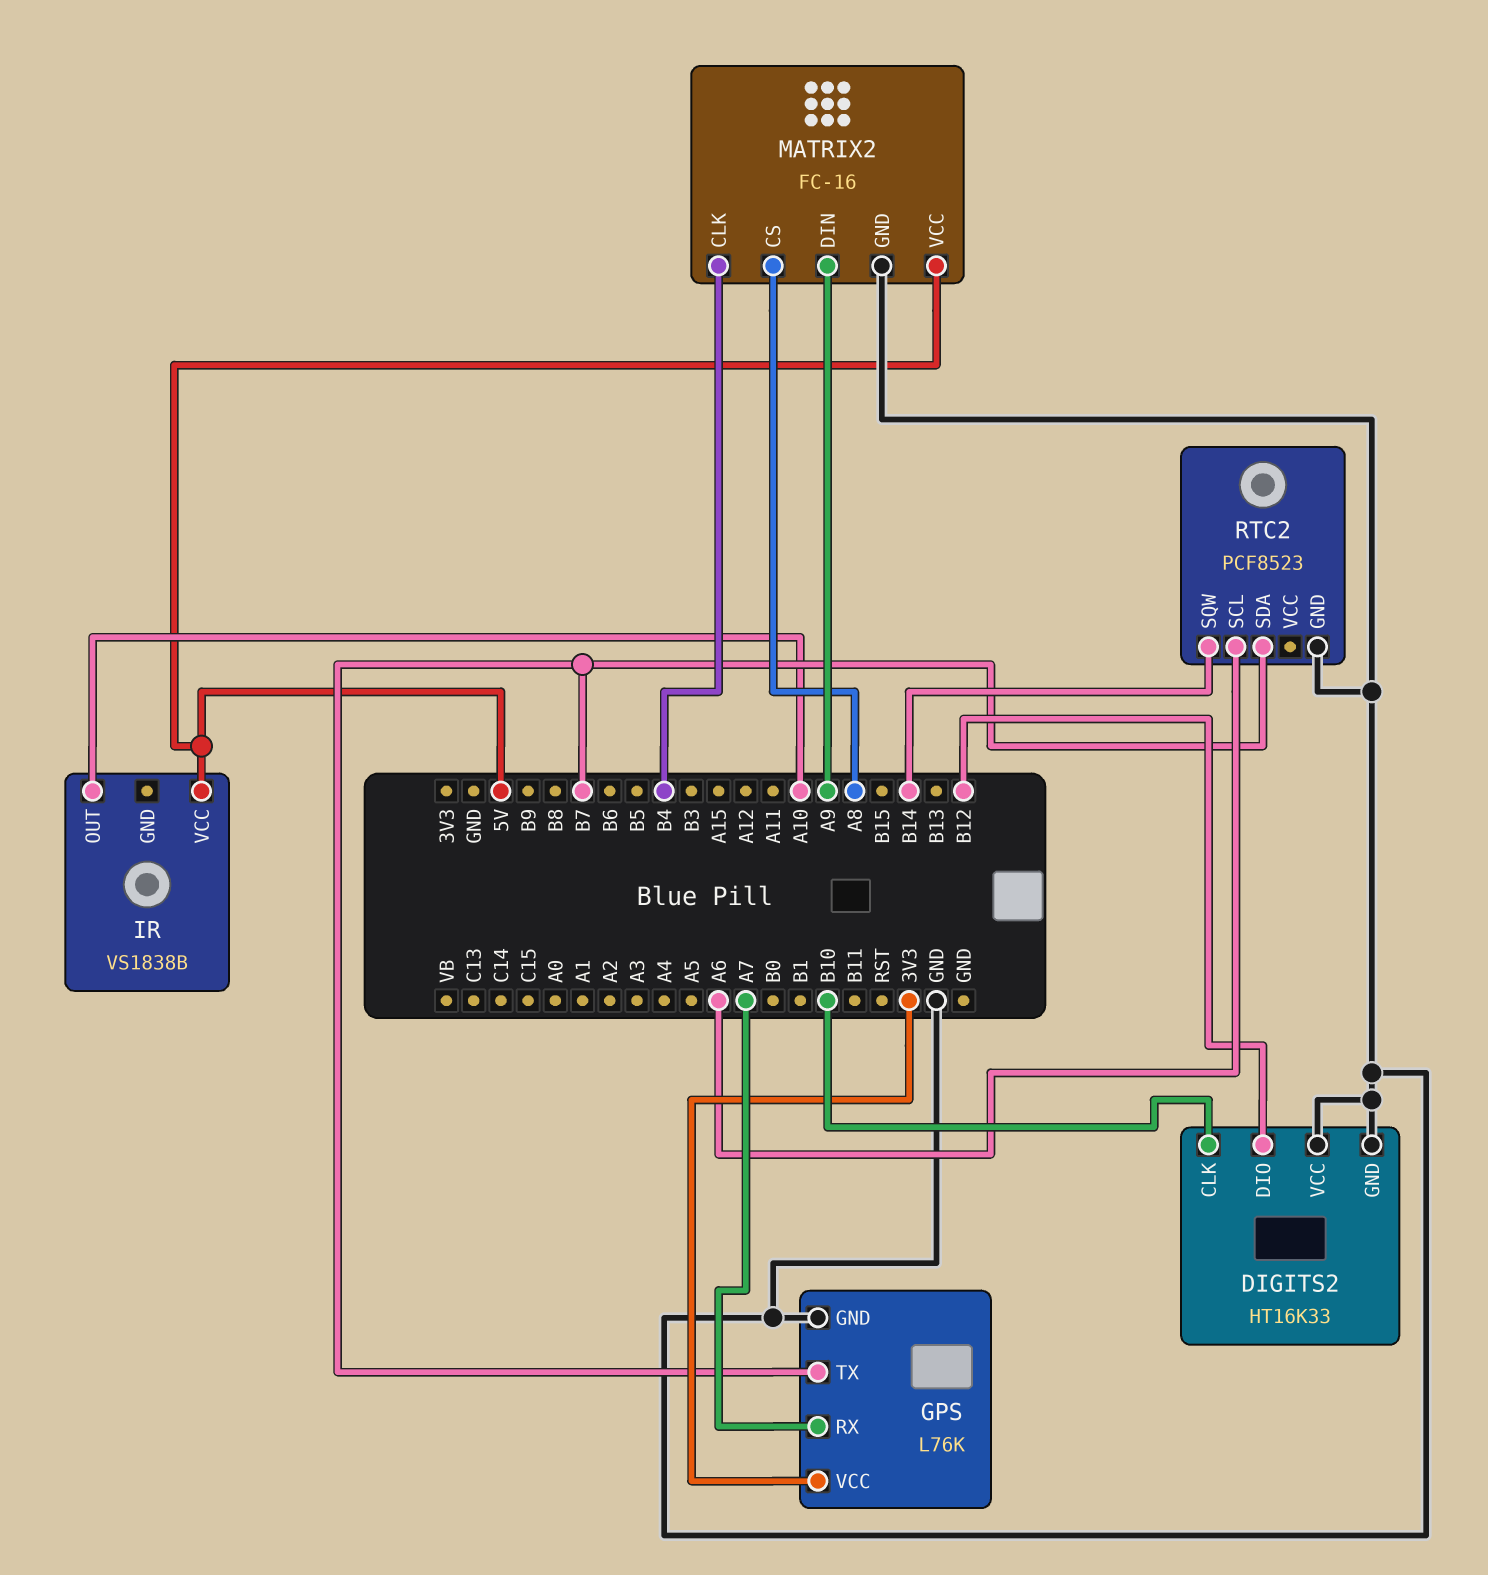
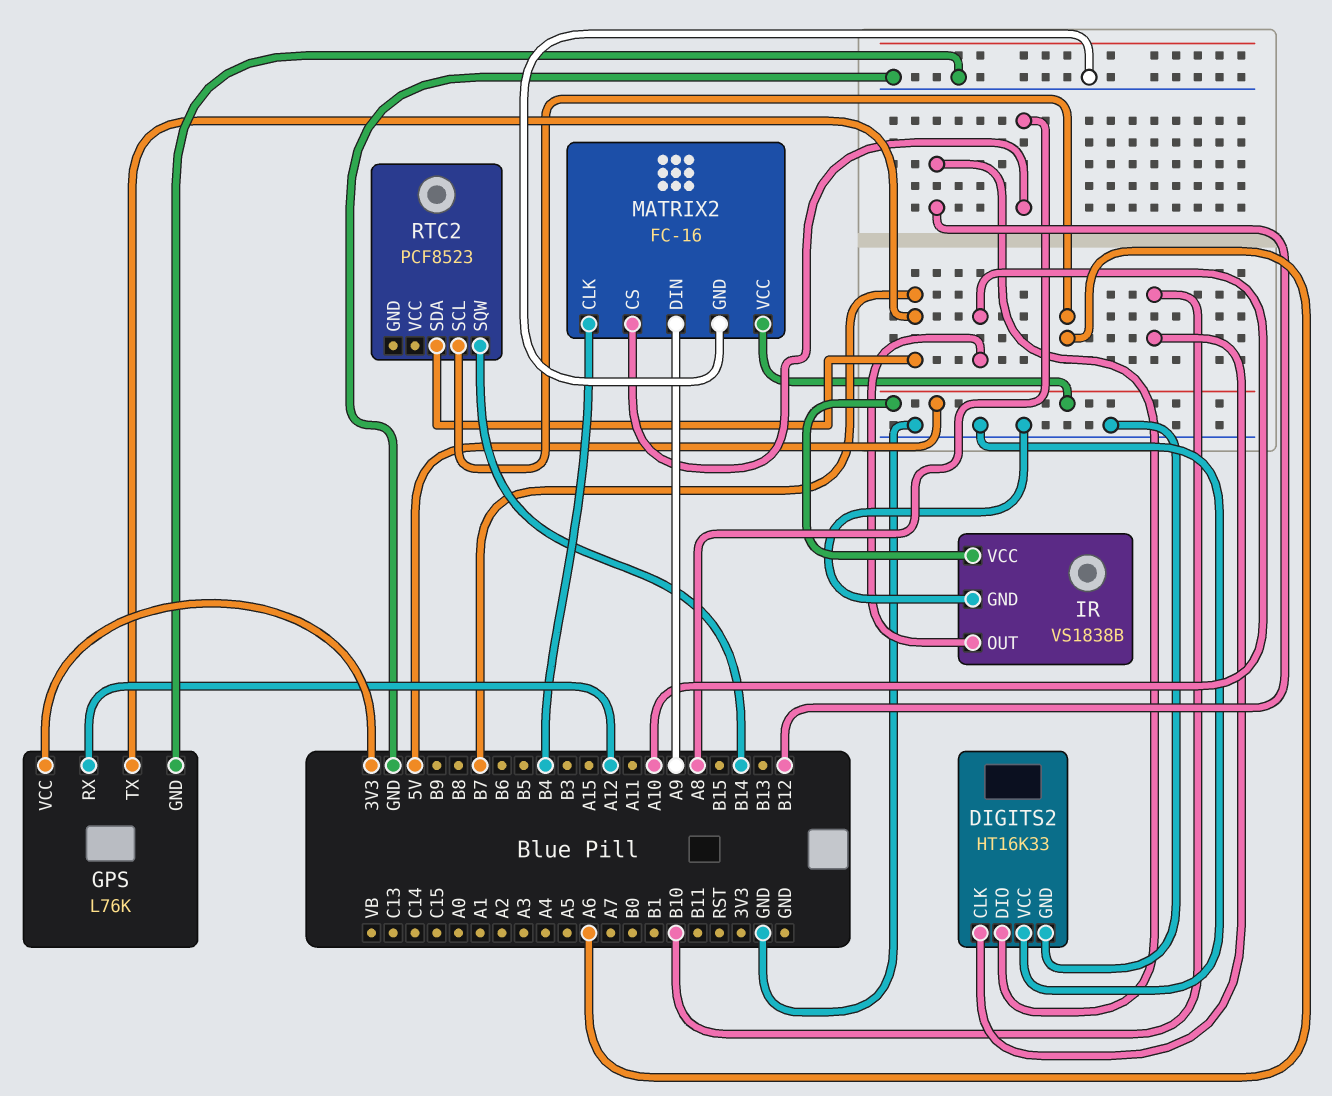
GPS pin RX: A7 -> A12
IR pin GND: none -> GND
RTC2 pin GND: GND -> none

